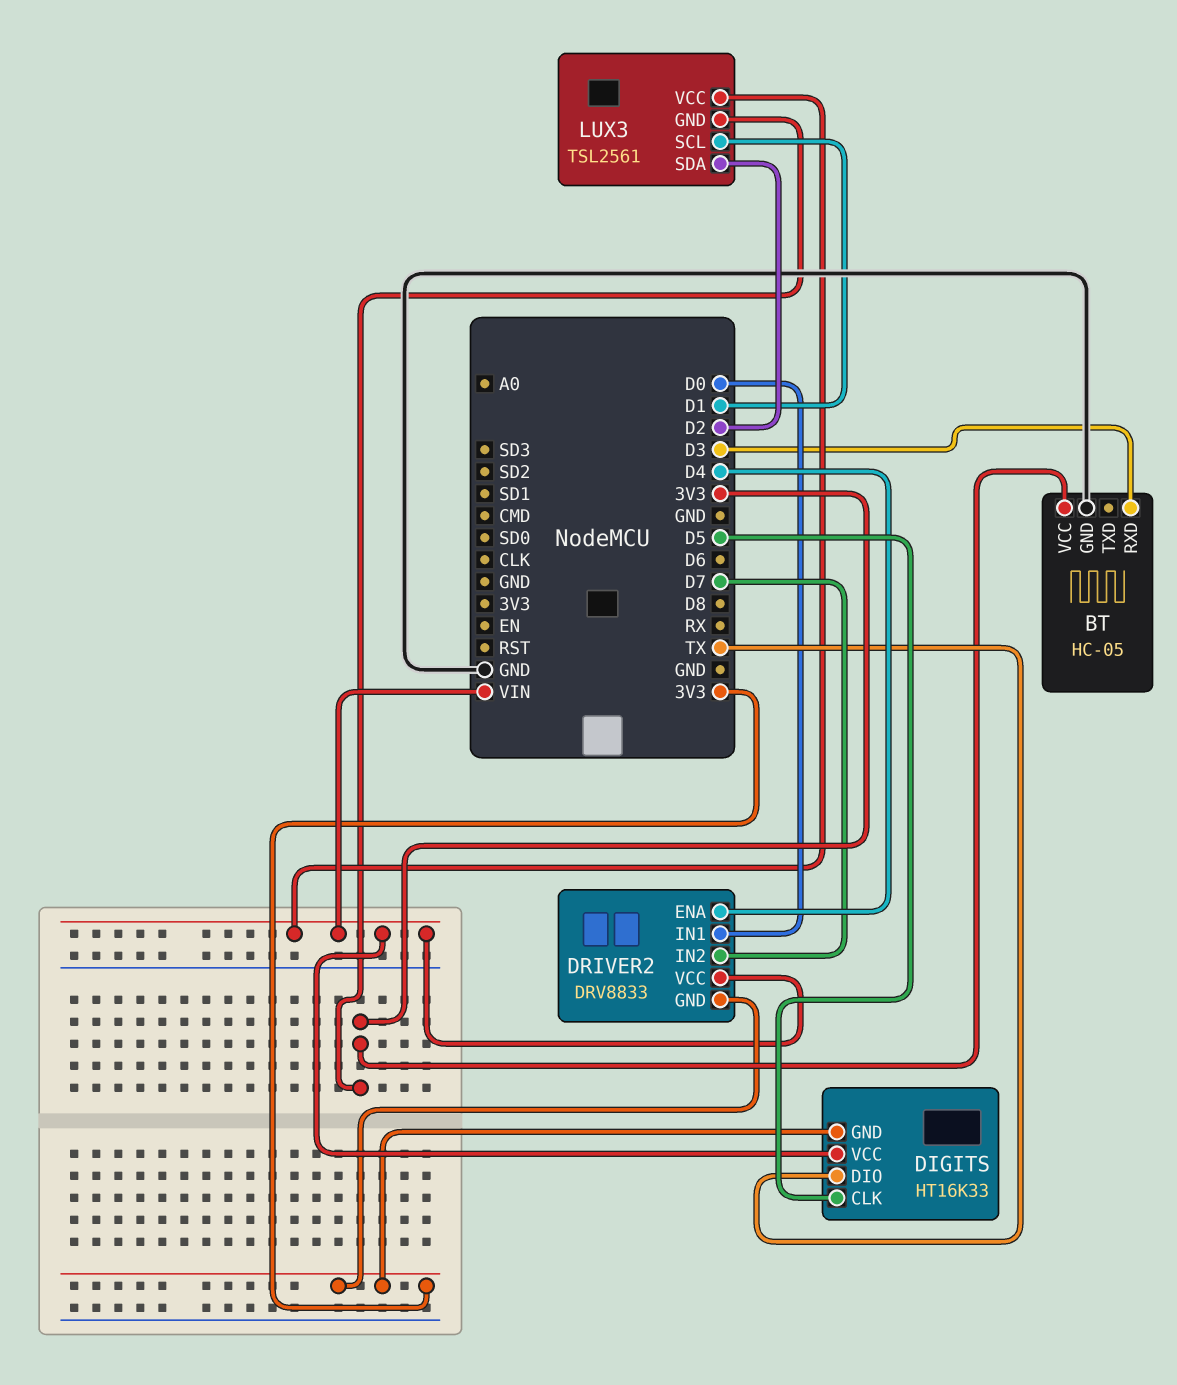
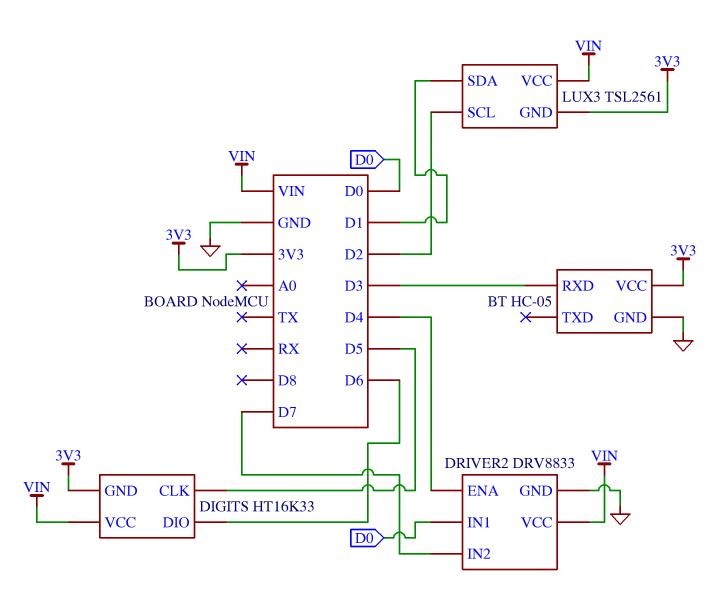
DIGITS pin DIO: TX -> D6
DRIVER2 pin GND: 3V3 -> GND
LUX3 pin SCL: D1 -> D2
LUX3 pin SDA: D2 -> D1

